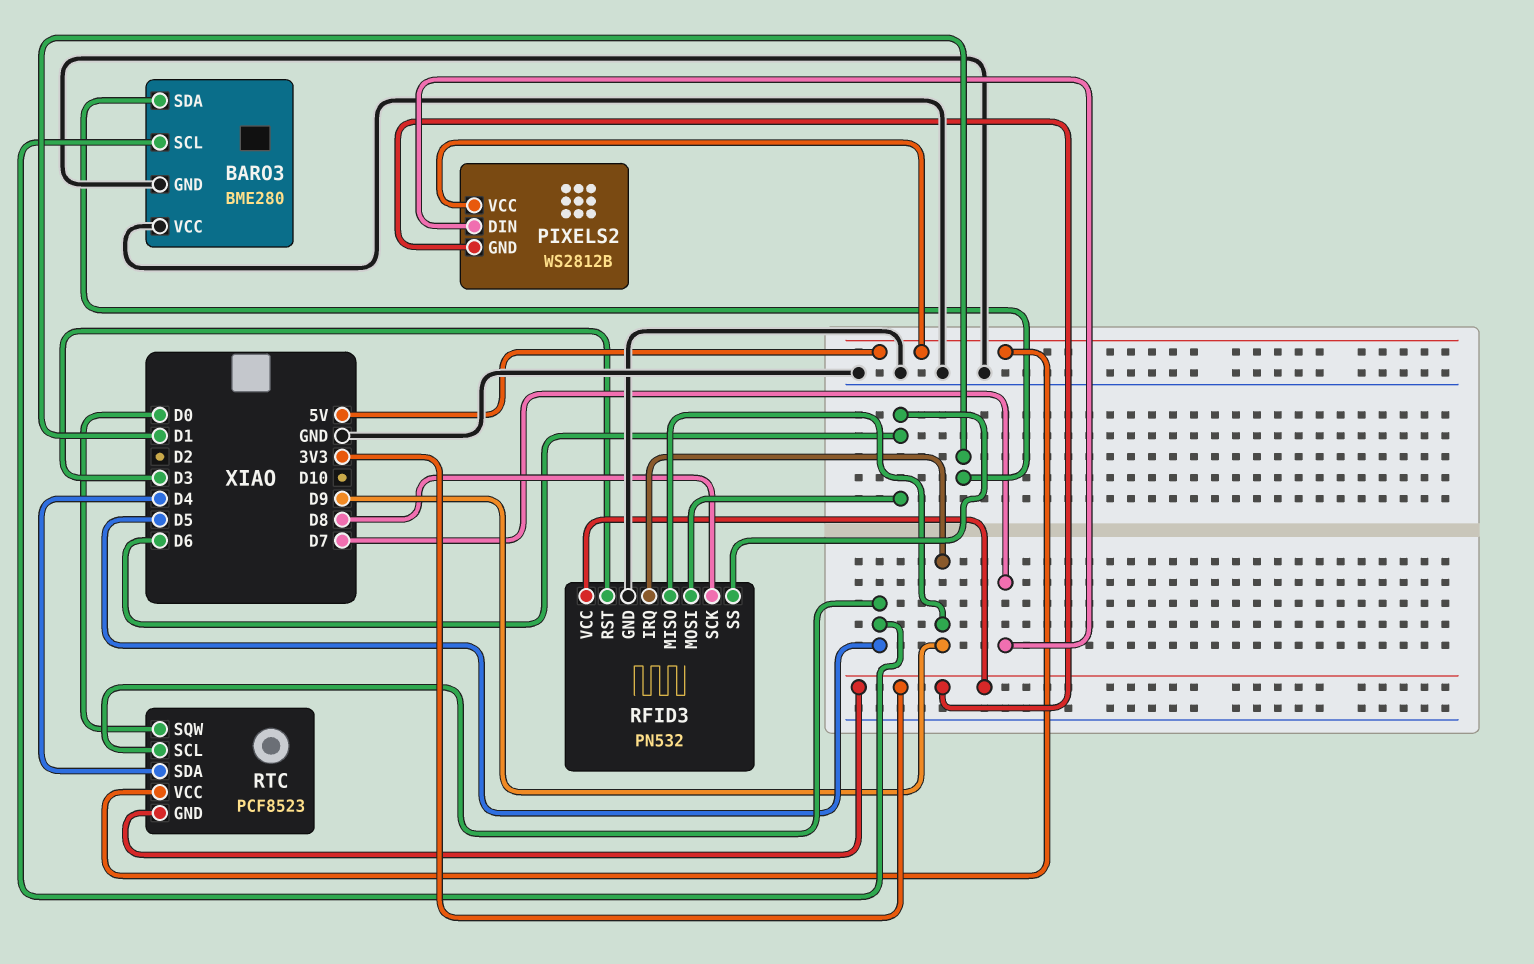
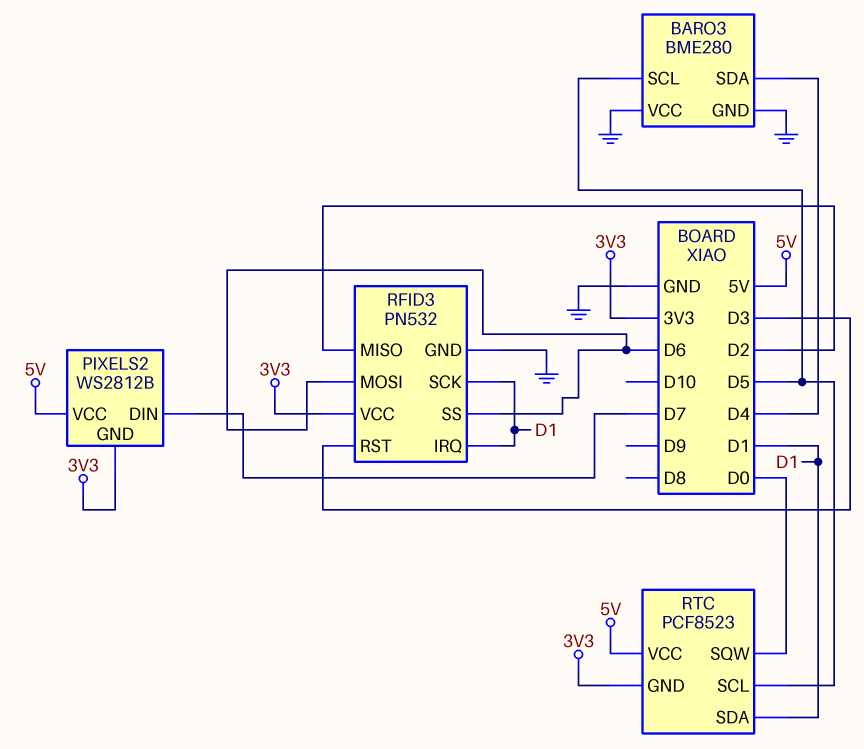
BARO3 pin SDA: D1 -> D4
RFID3 pin IRQ: D9 -> D1
RFID3 pin MISO: D9 -> D2
RFID3 pin SCK: D8 -> D1
RTC pin SDA: D4 -> D1

